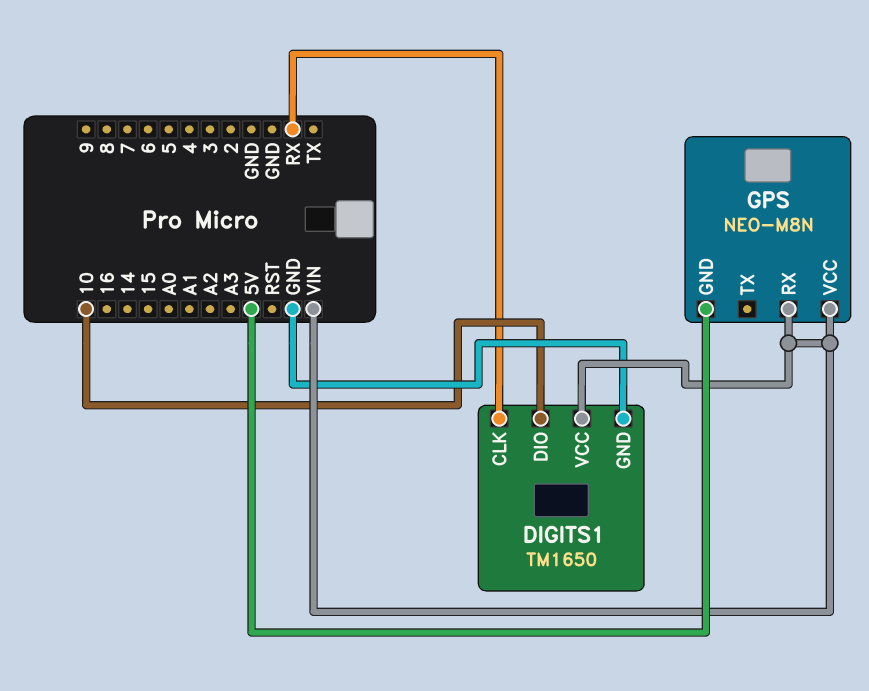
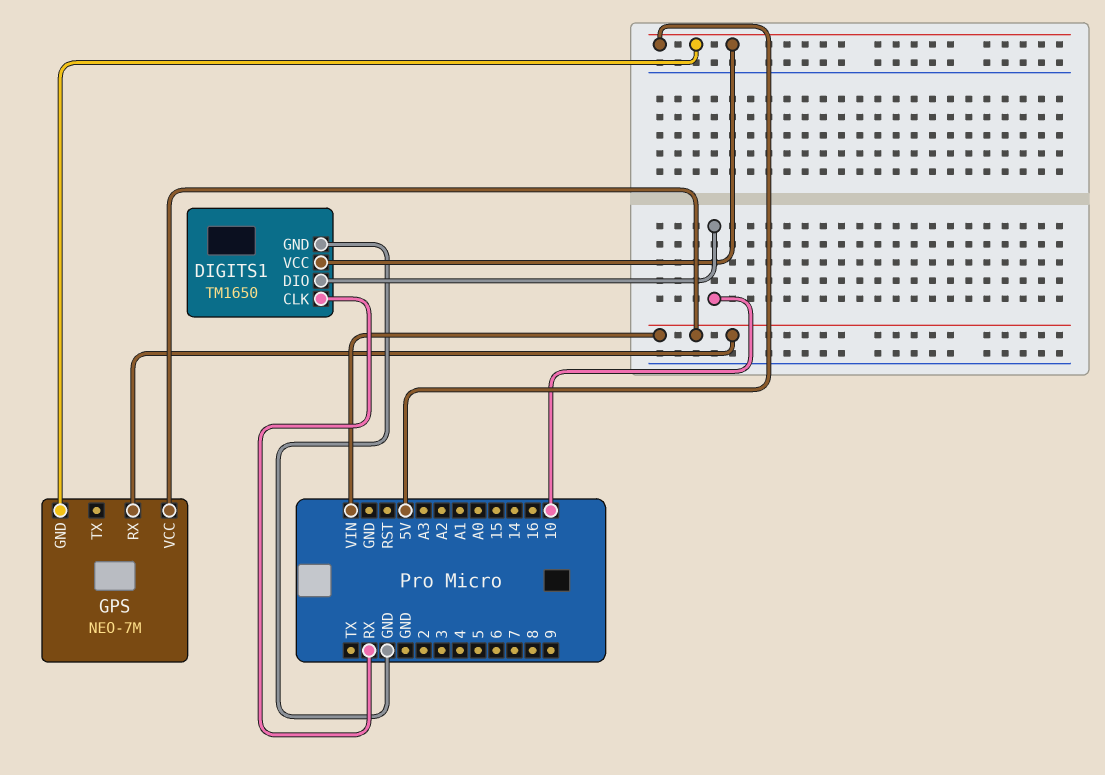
DIGITS1 pin VCC: VIN -> 5V
GPS: NEO-M8N -> NEO-7M

